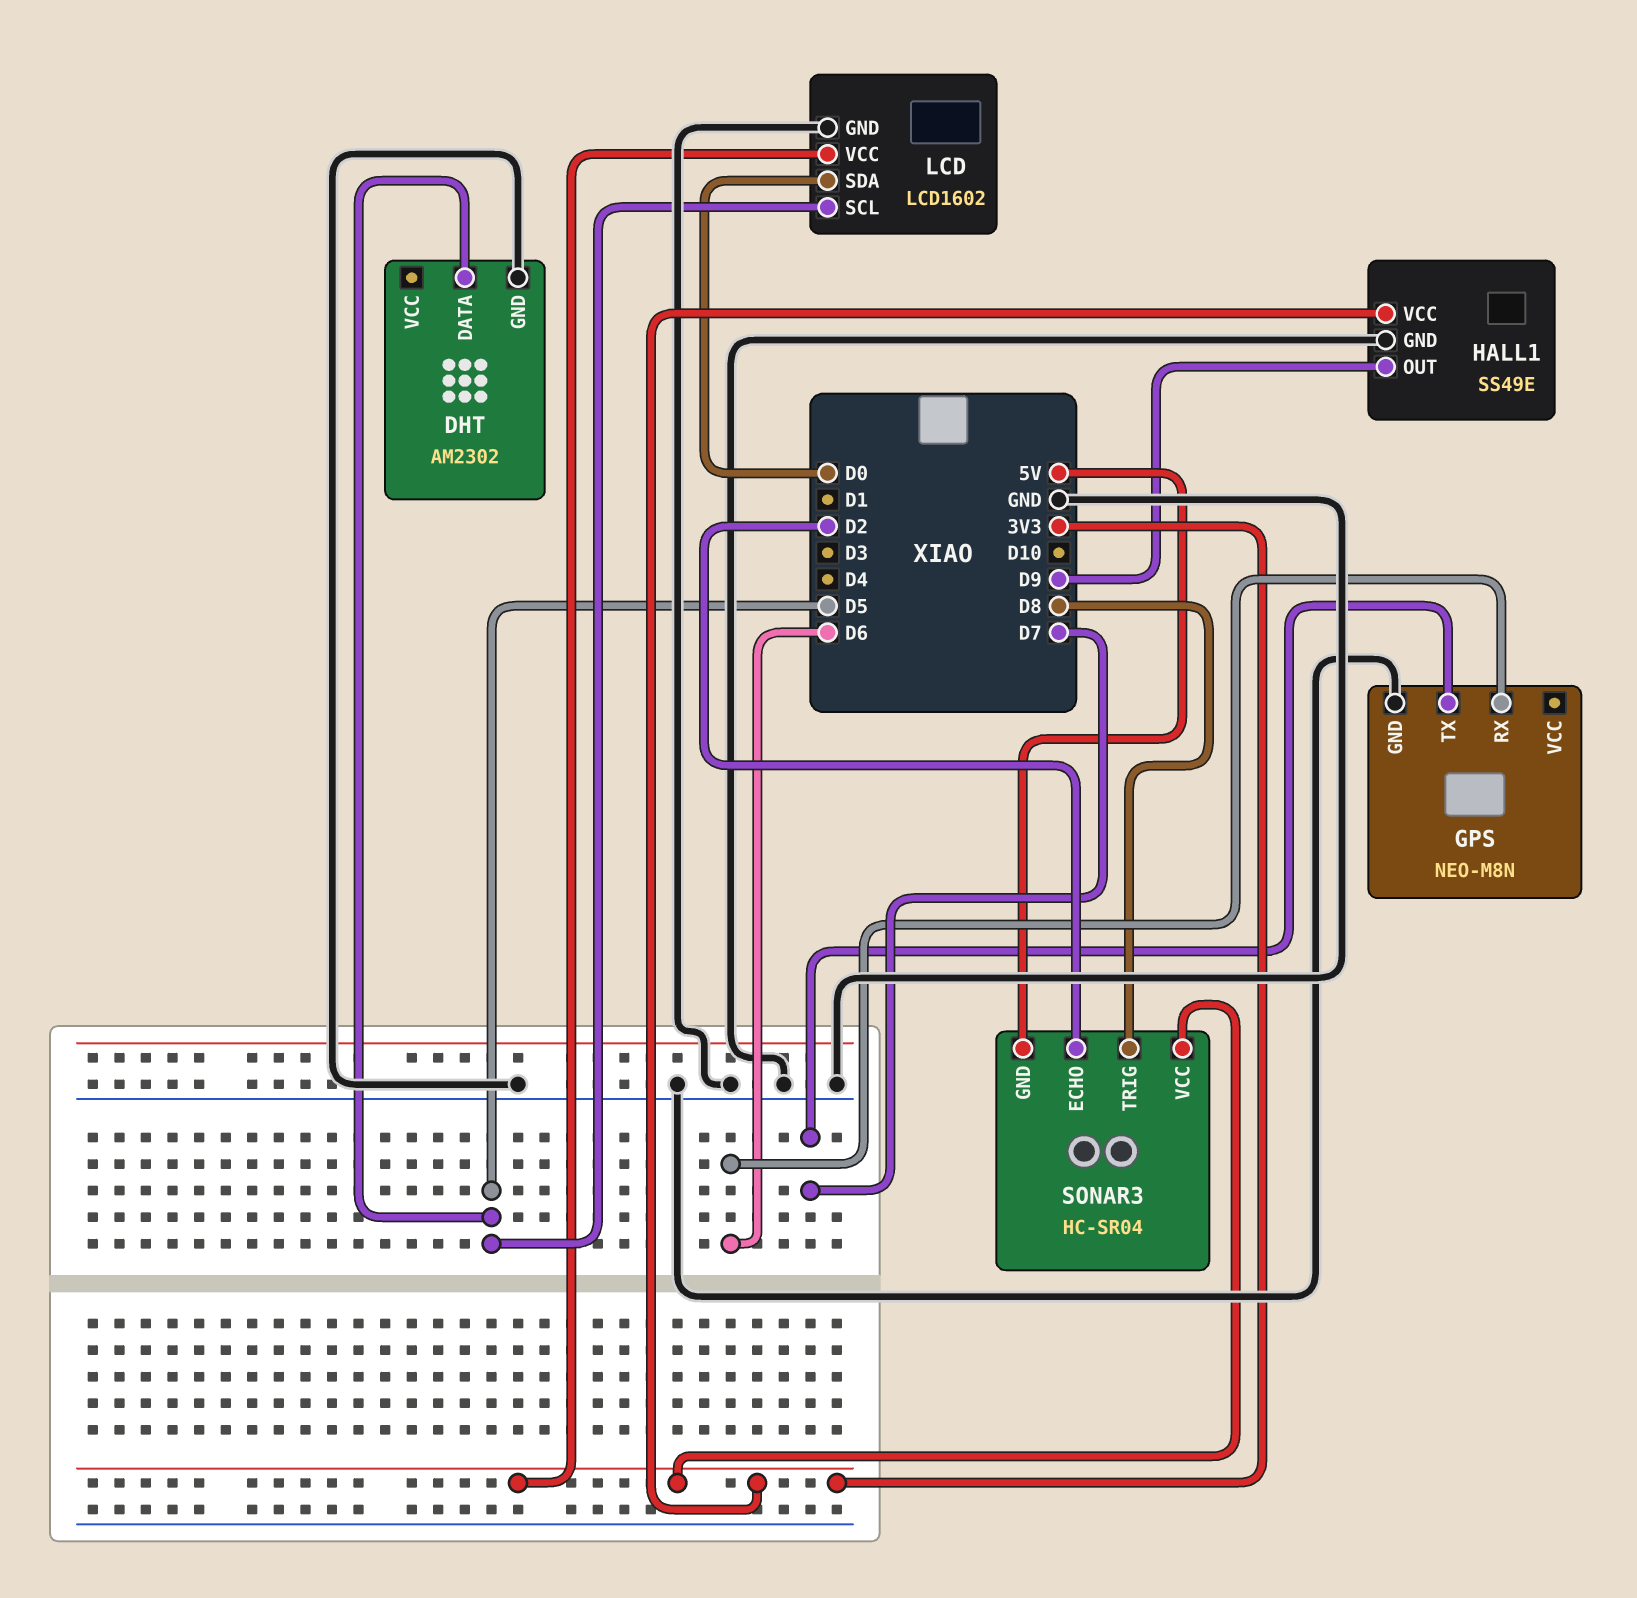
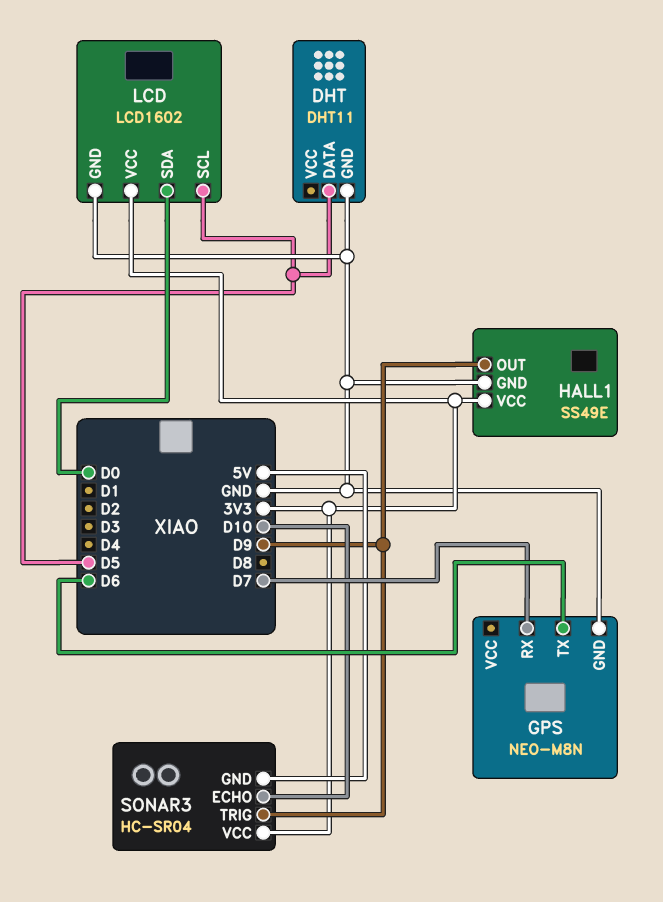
DHT: AM2302 -> DHT11
GPS pin RX: D6 -> D7
GPS pin TX: D7 -> D6
SONAR3 pin ECHO: D2 -> D10
SONAR3 pin TRIG: D8 -> D9

